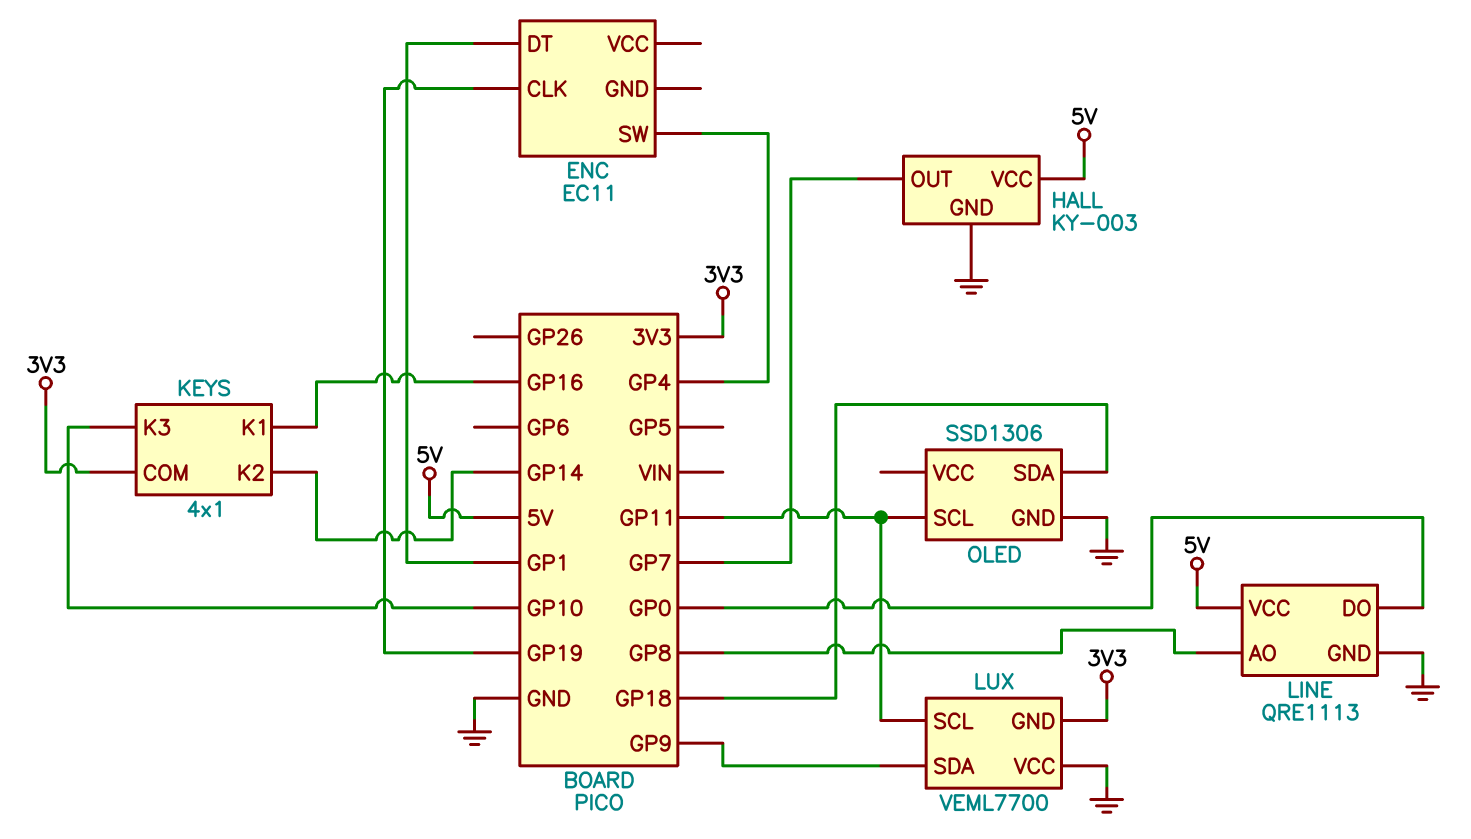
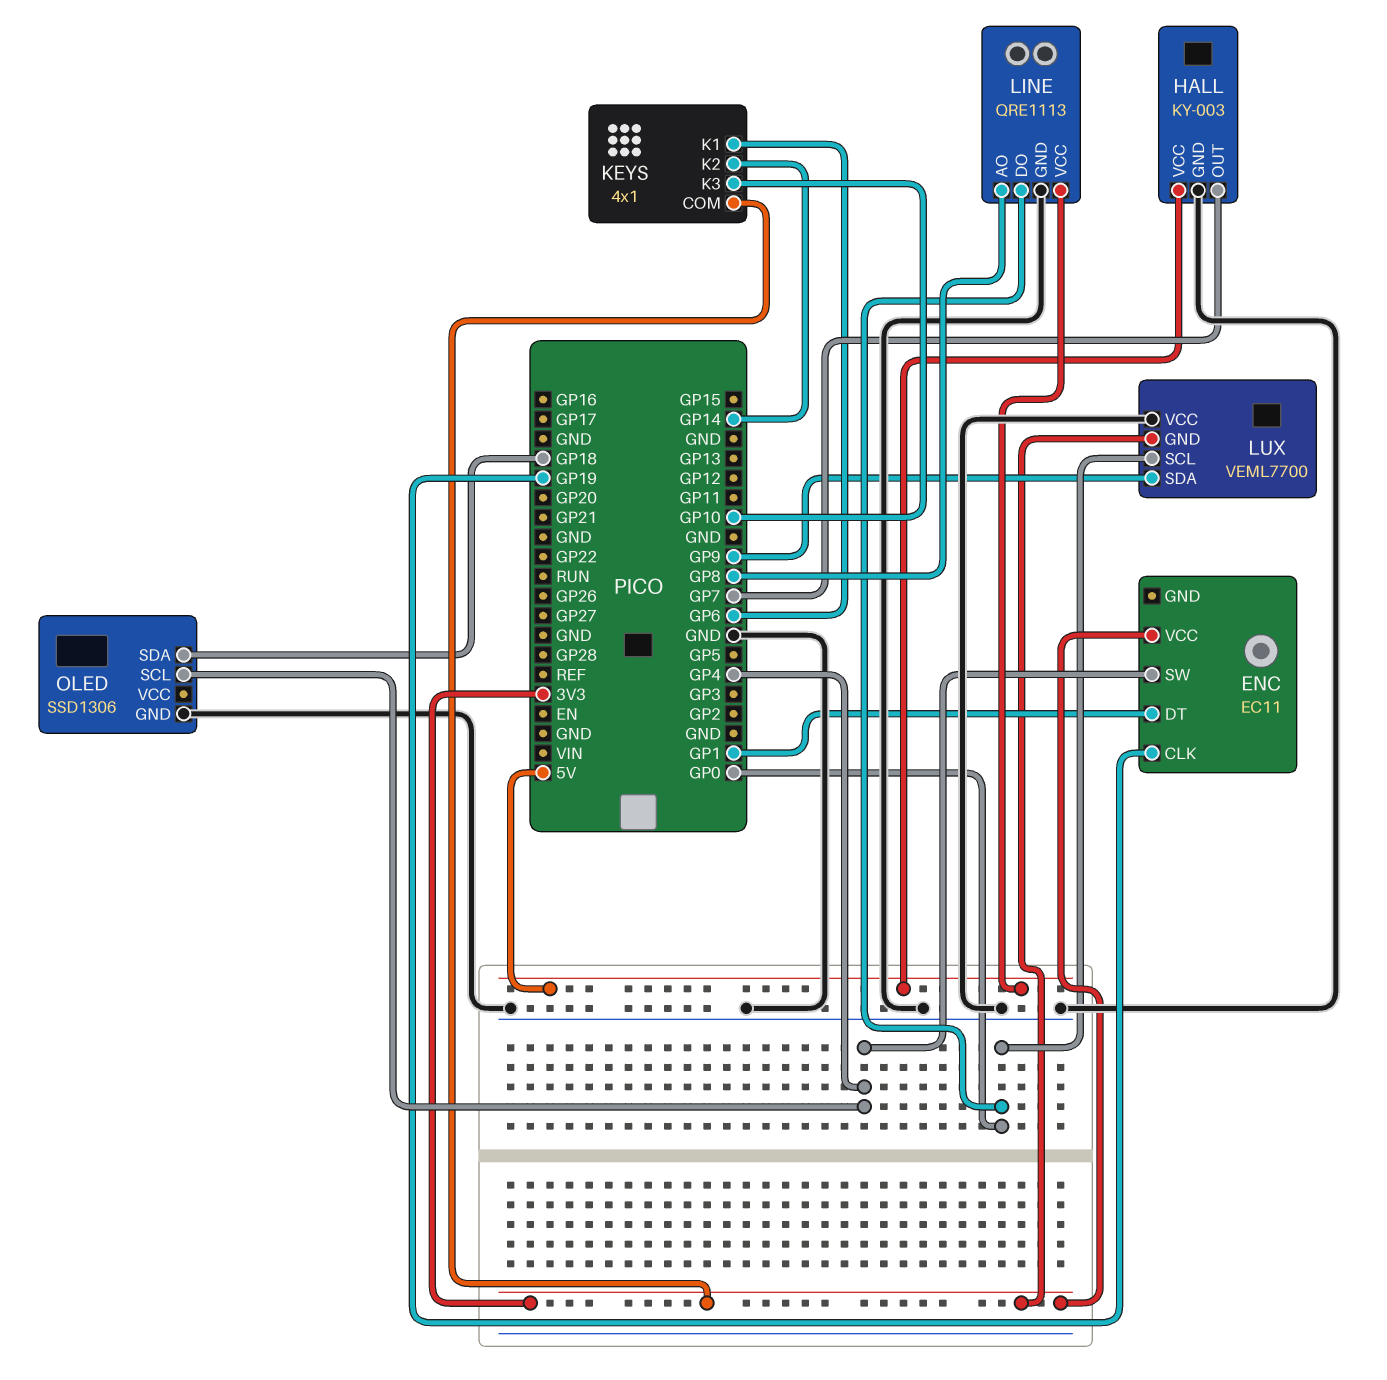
ENC pin VCC: none -> 3V3
KEYS pin K1: GP16 -> GP6
LUX pin SCL: GP11 -> GP0
OLED pin SCL: GP11 -> GP4

